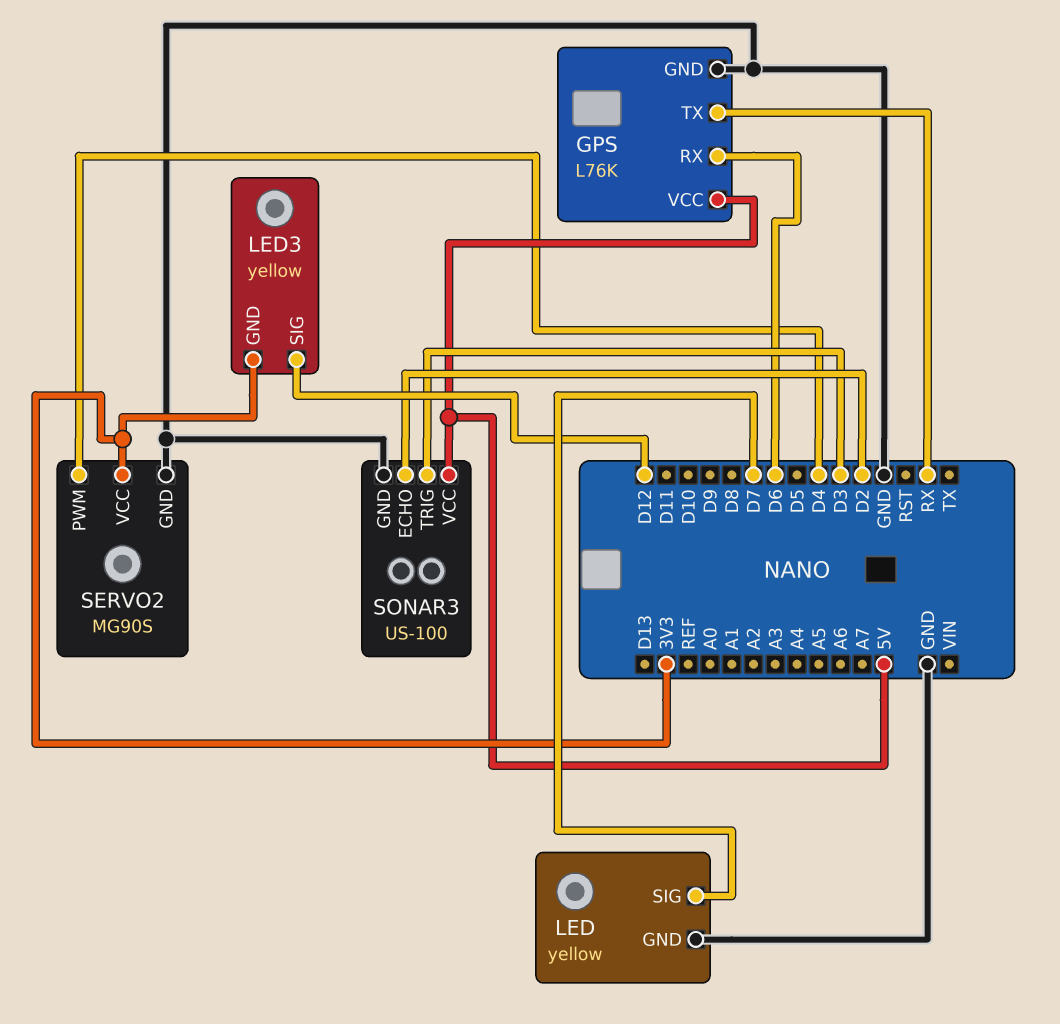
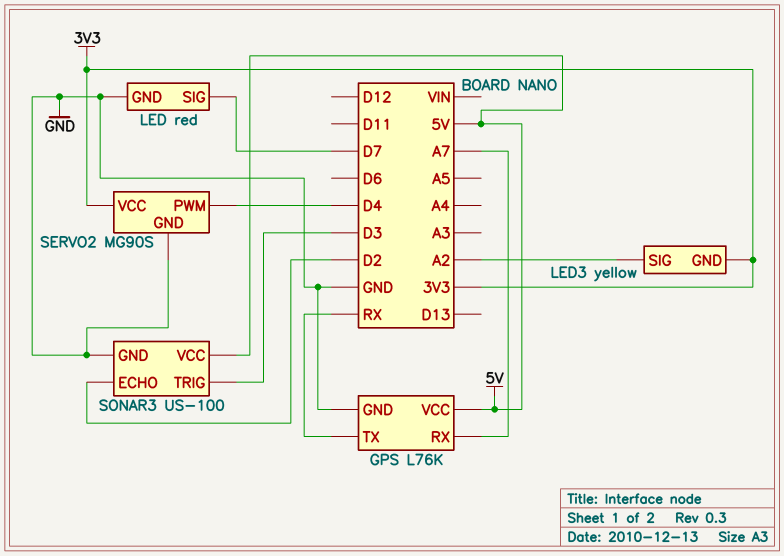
GPS pin RX: D6 -> A7
LED: yellow -> red
LED3 pin SIG: D12 -> A2

